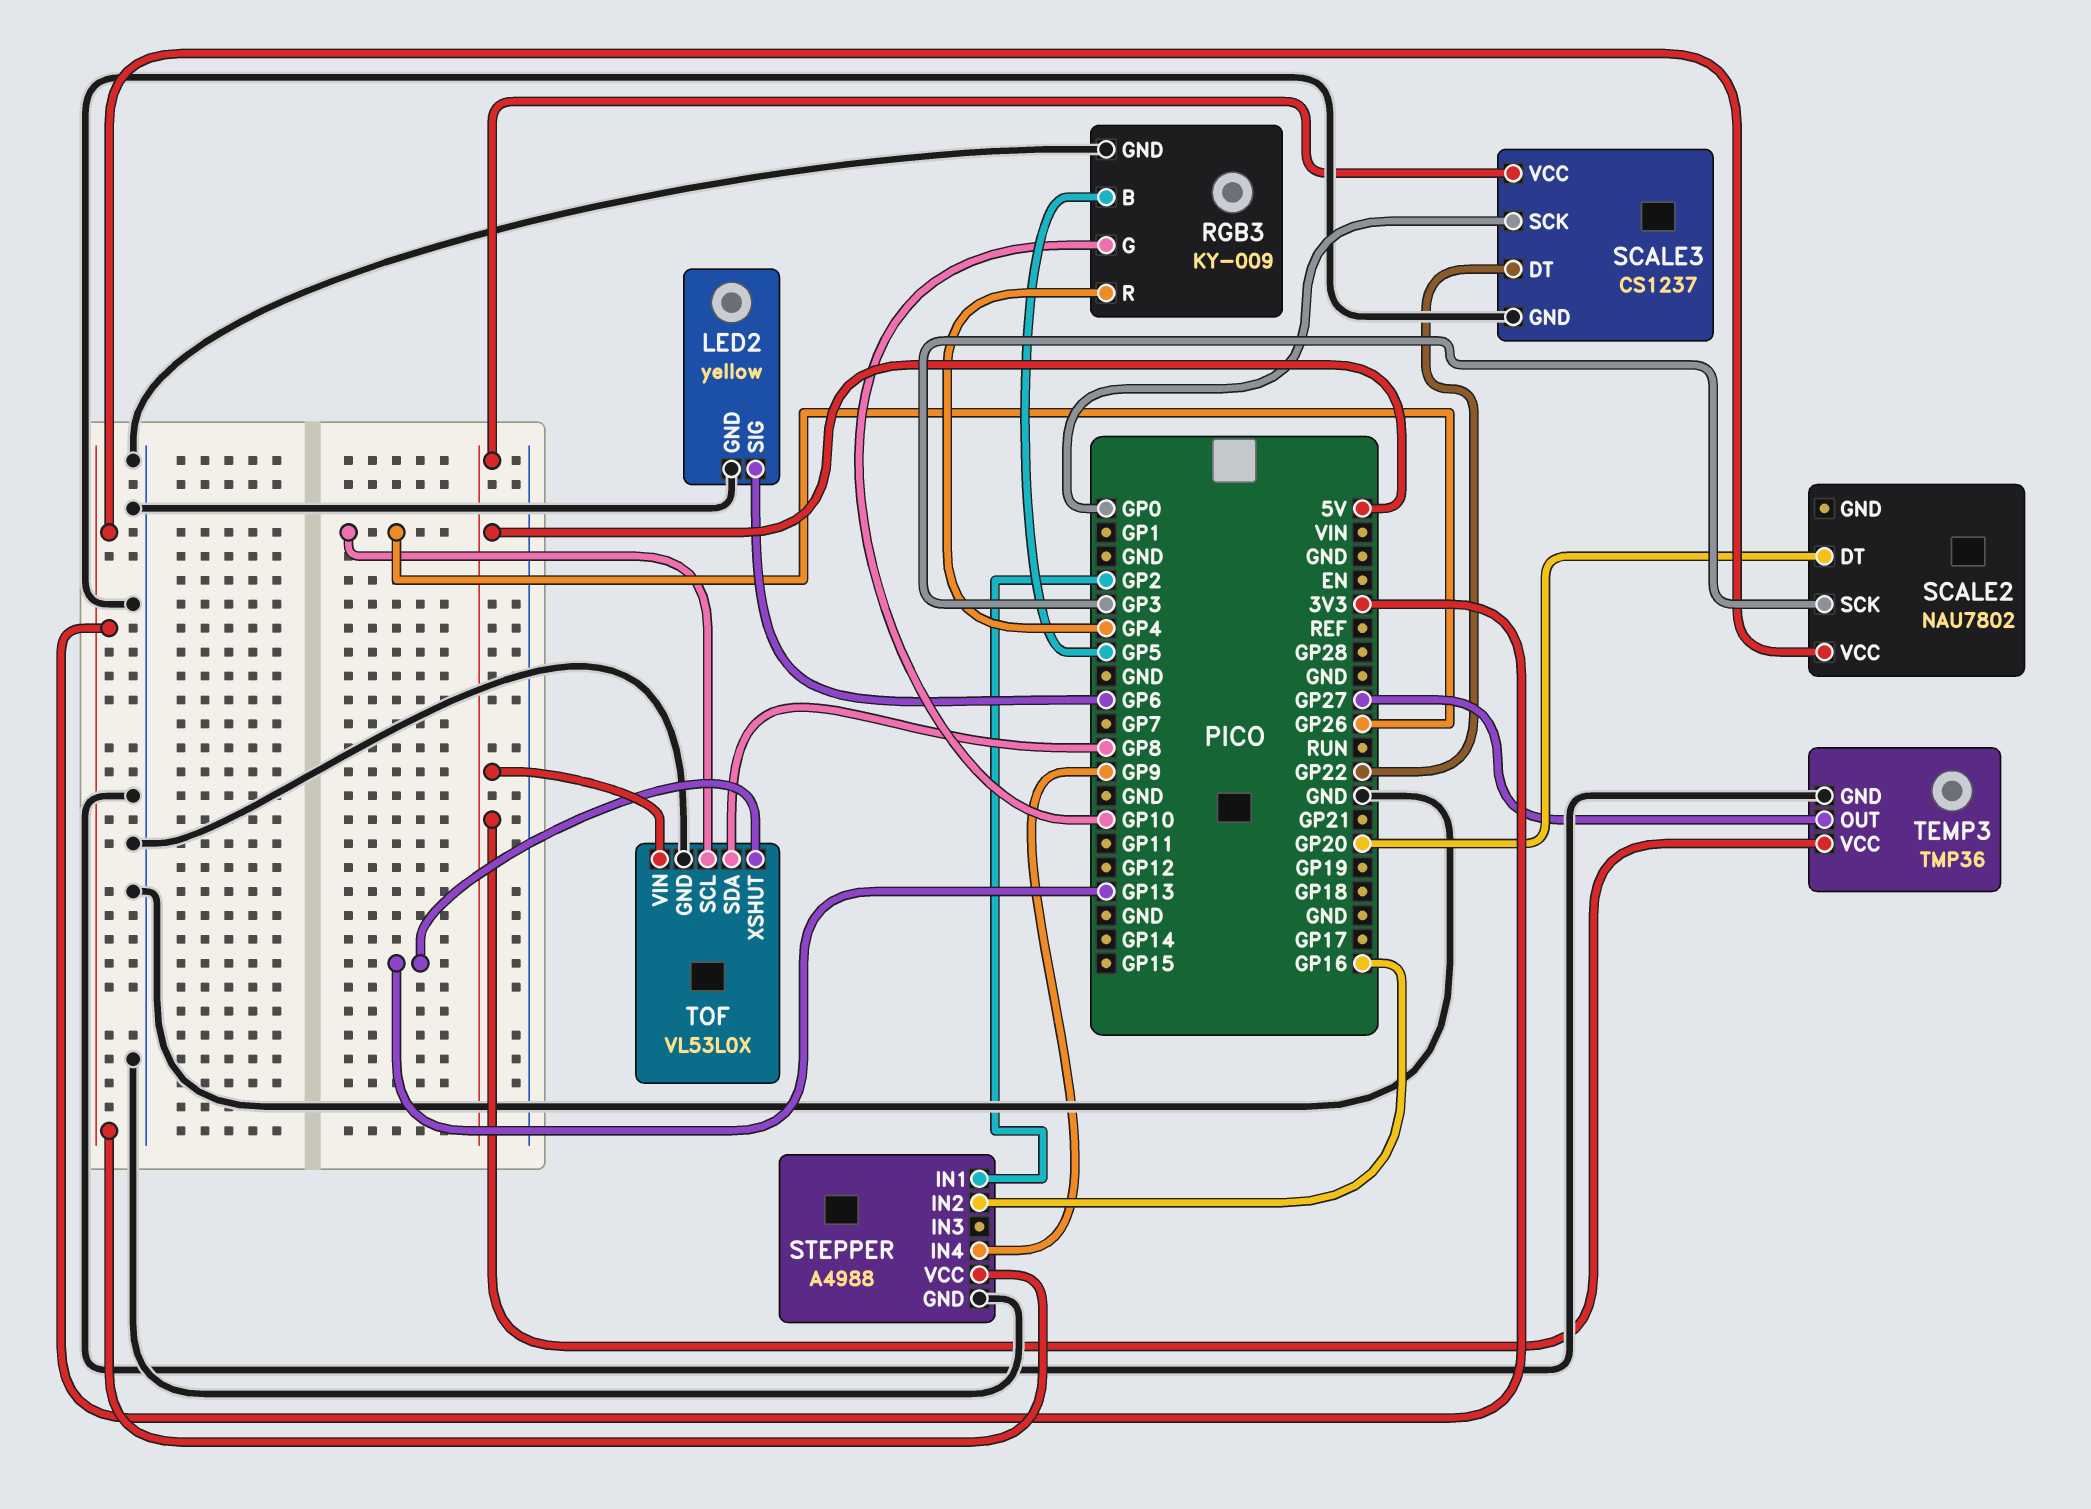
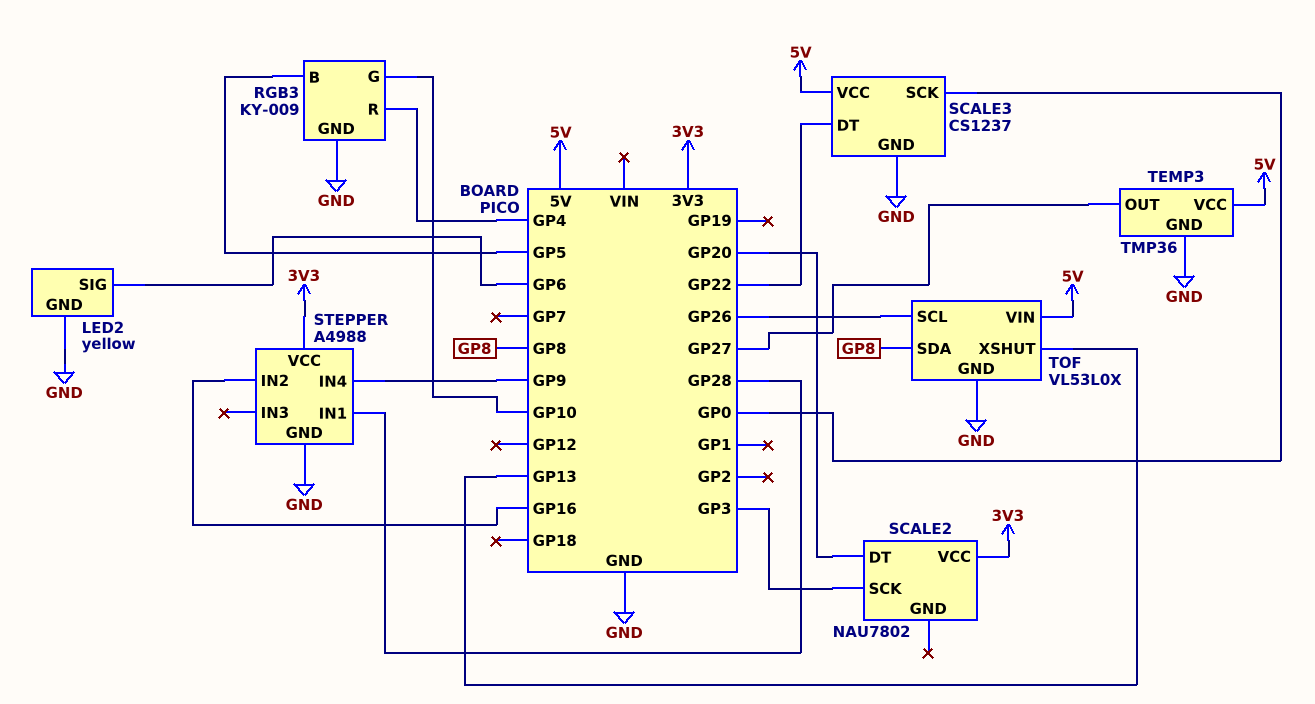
STEPPER pin IN1: GP2 -> GP28

